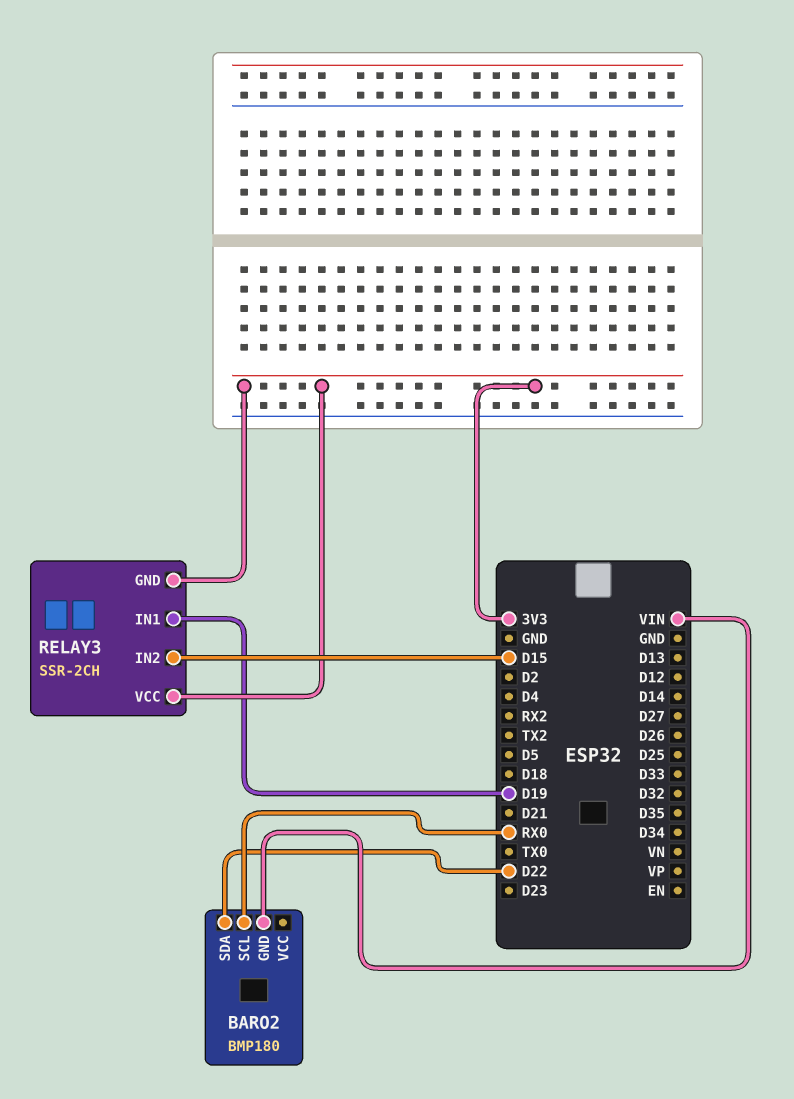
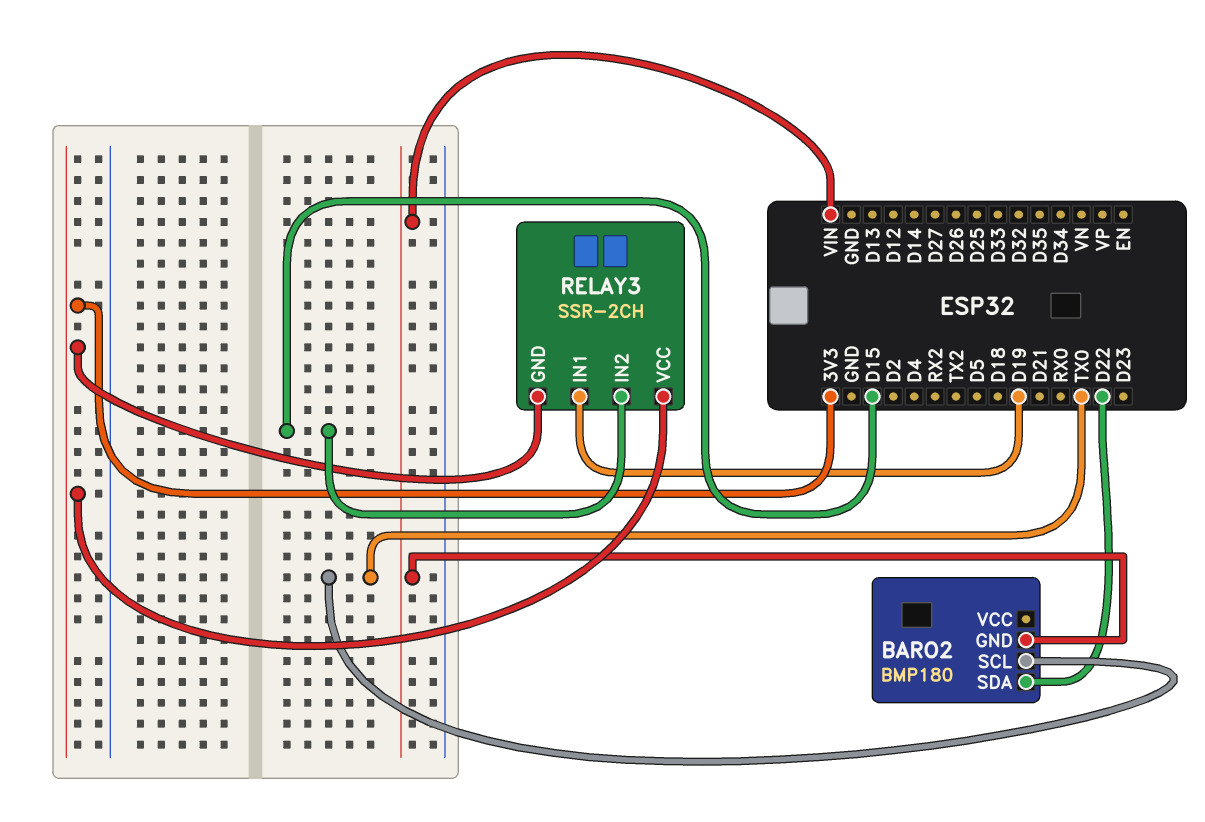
BARO2 pin SCL: RX0 -> TX0

